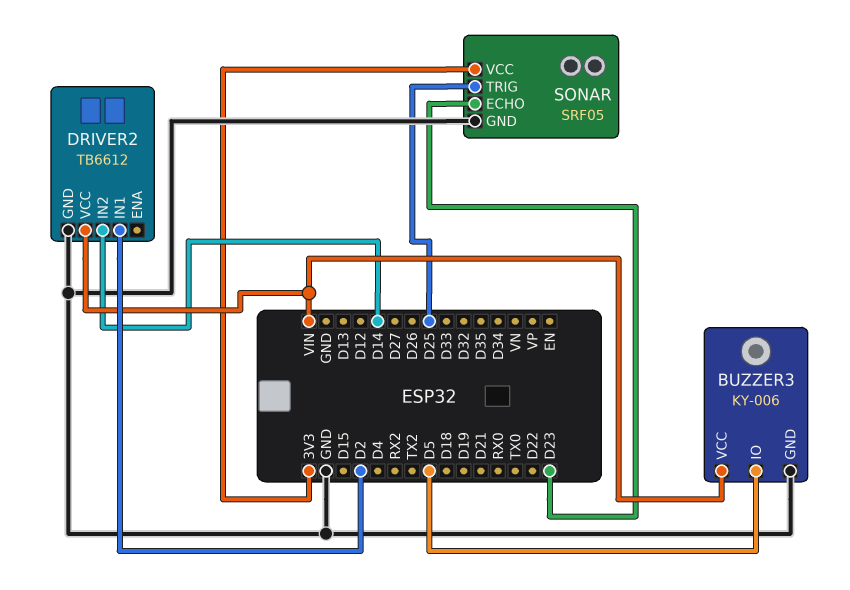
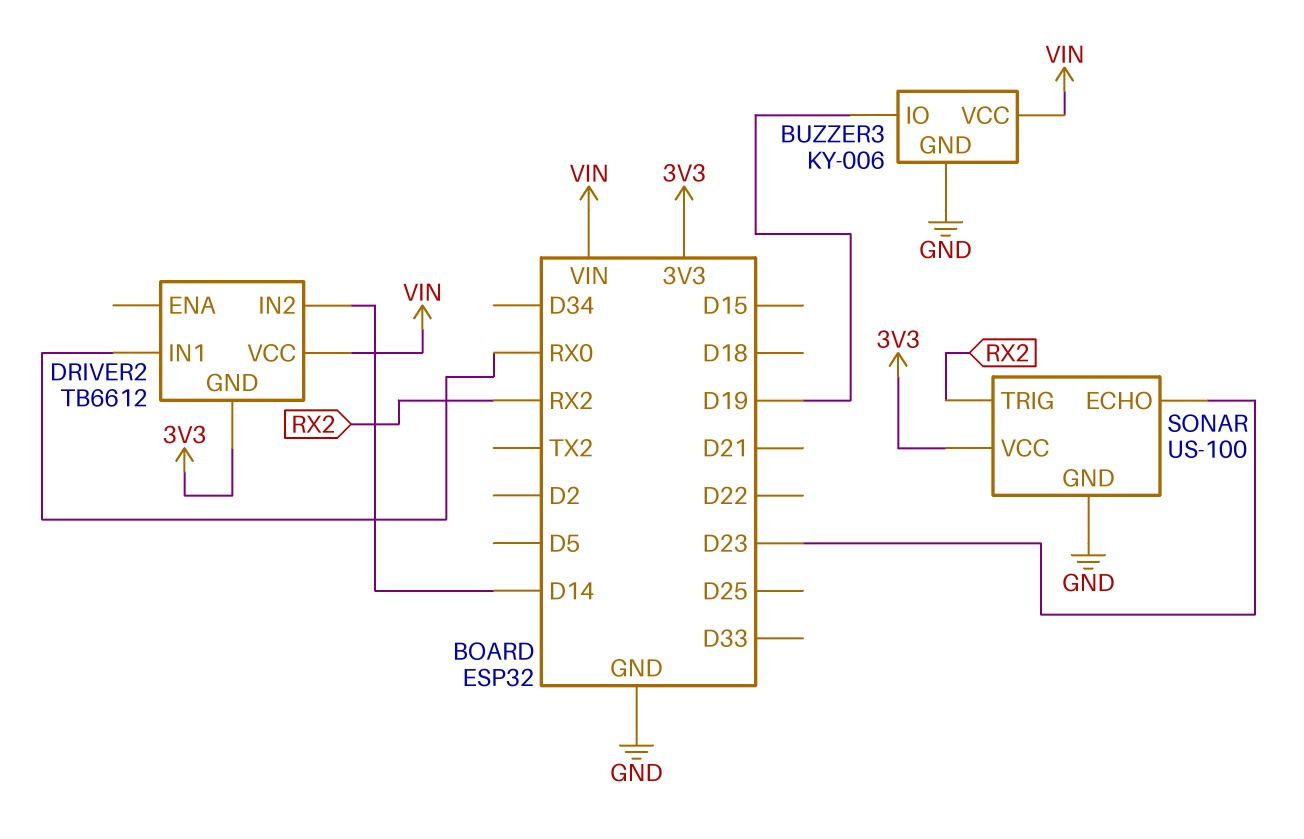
BUZZER3 pin IO: D5 -> D19
DRIVER2 pin GND: GND -> 3V3
DRIVER2 pin IN1: D2 -> RX0
SONAR: SRF05 -> US-100
SONAR pin TRIG: D25 -> RX2

